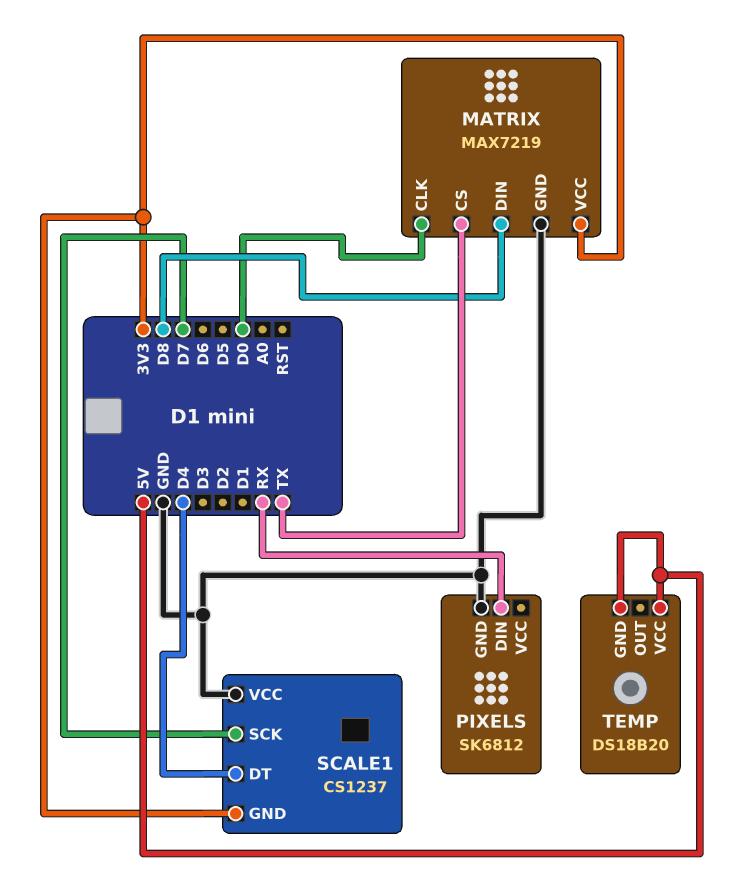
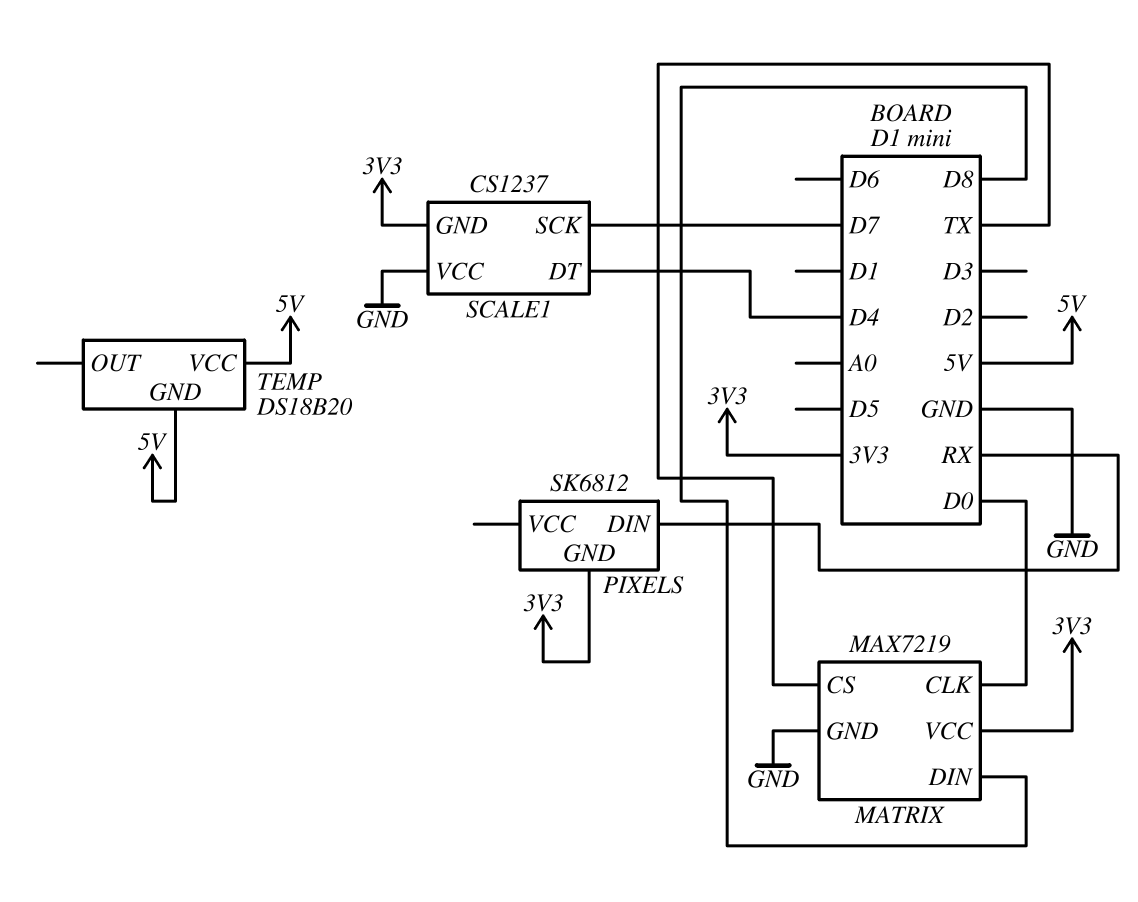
PIXELS pin GND: GND -> 3V3

